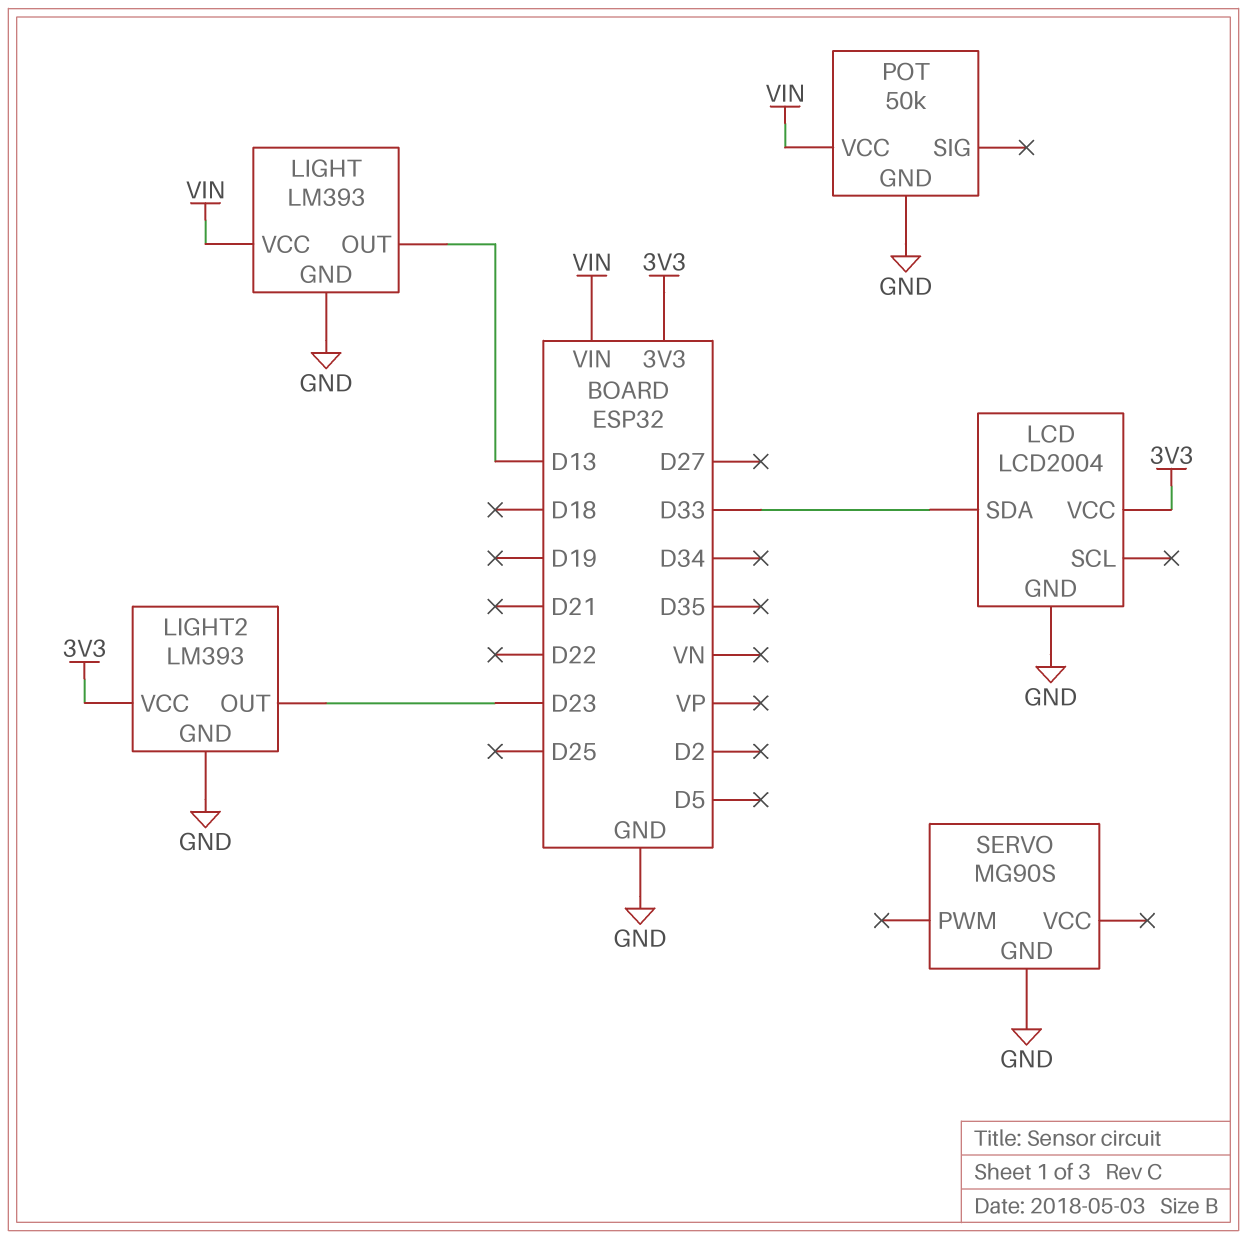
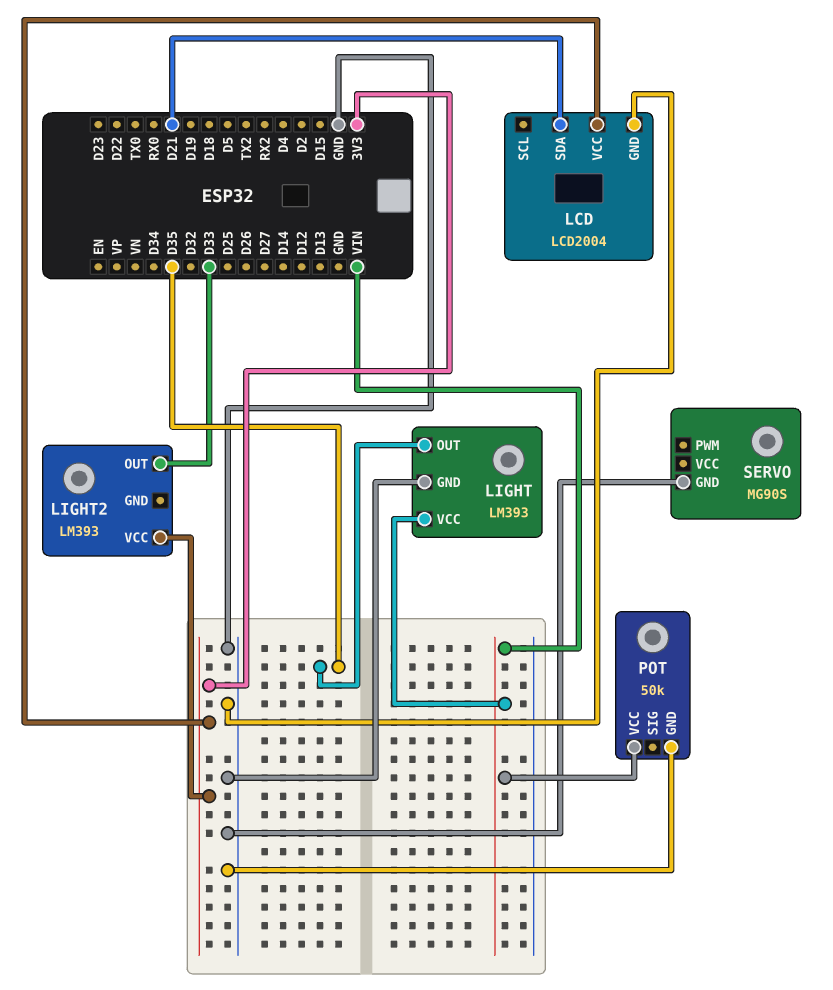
LCD pin SDA: D33 -> D21
LIGHT pin OUT: D13 -> D35
LIGHT2 pin GND: GND -> none
LIGHT2 pin OUT: D23 -> D33

